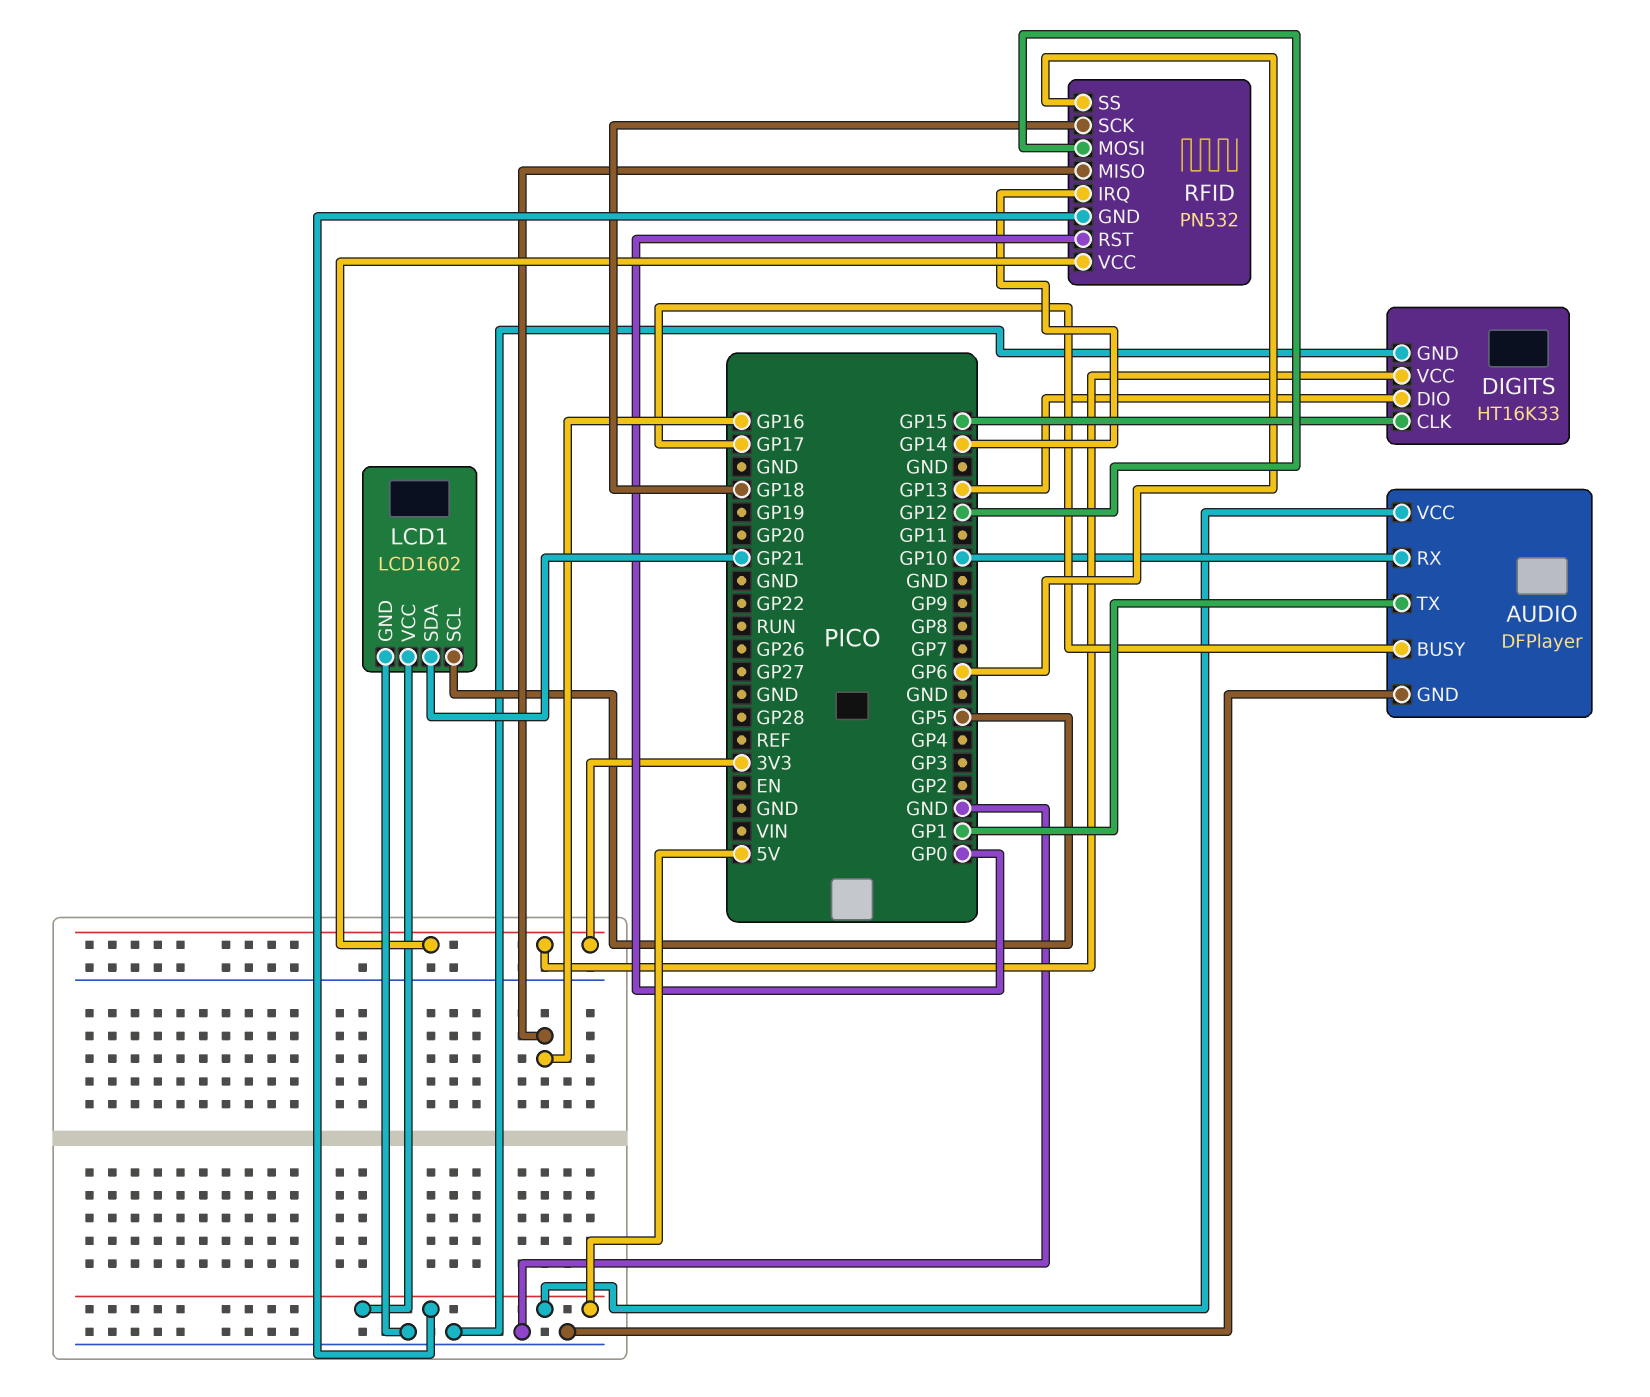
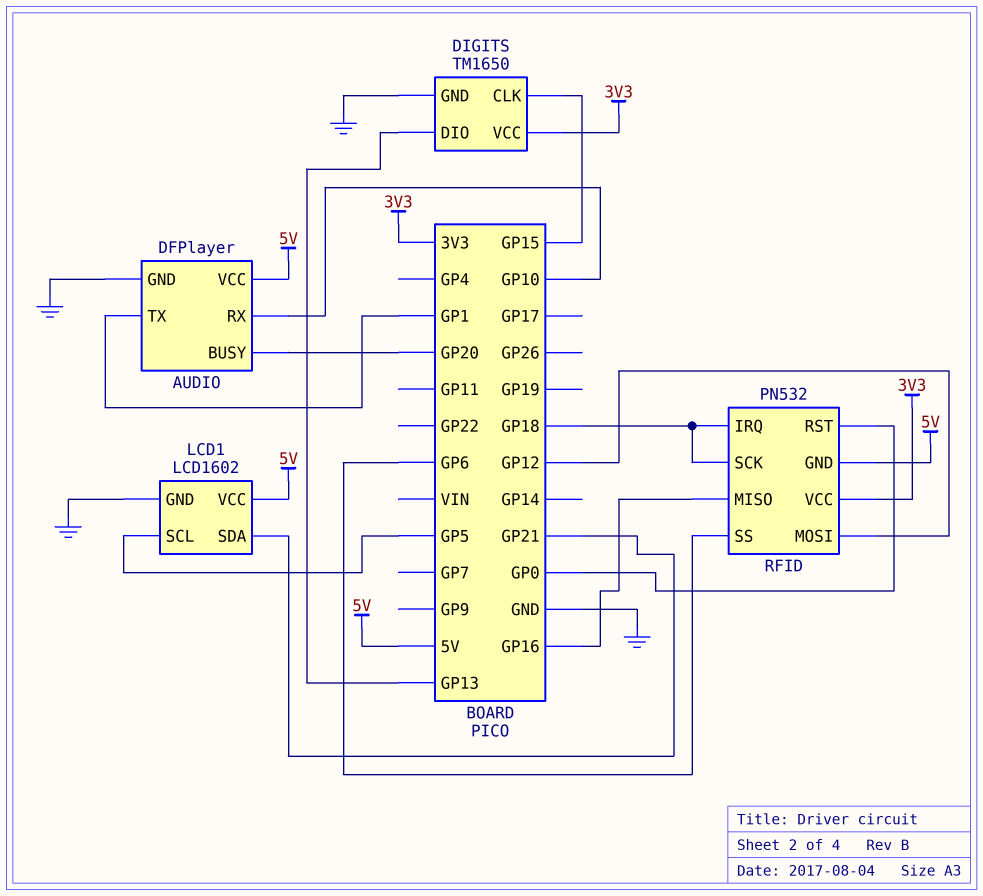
AUDIO pin BUSY: GP17 -> GP20
DIGITS: HT16K33 -> TM1650
RFID pin IRQ: GP14 -> GP18

